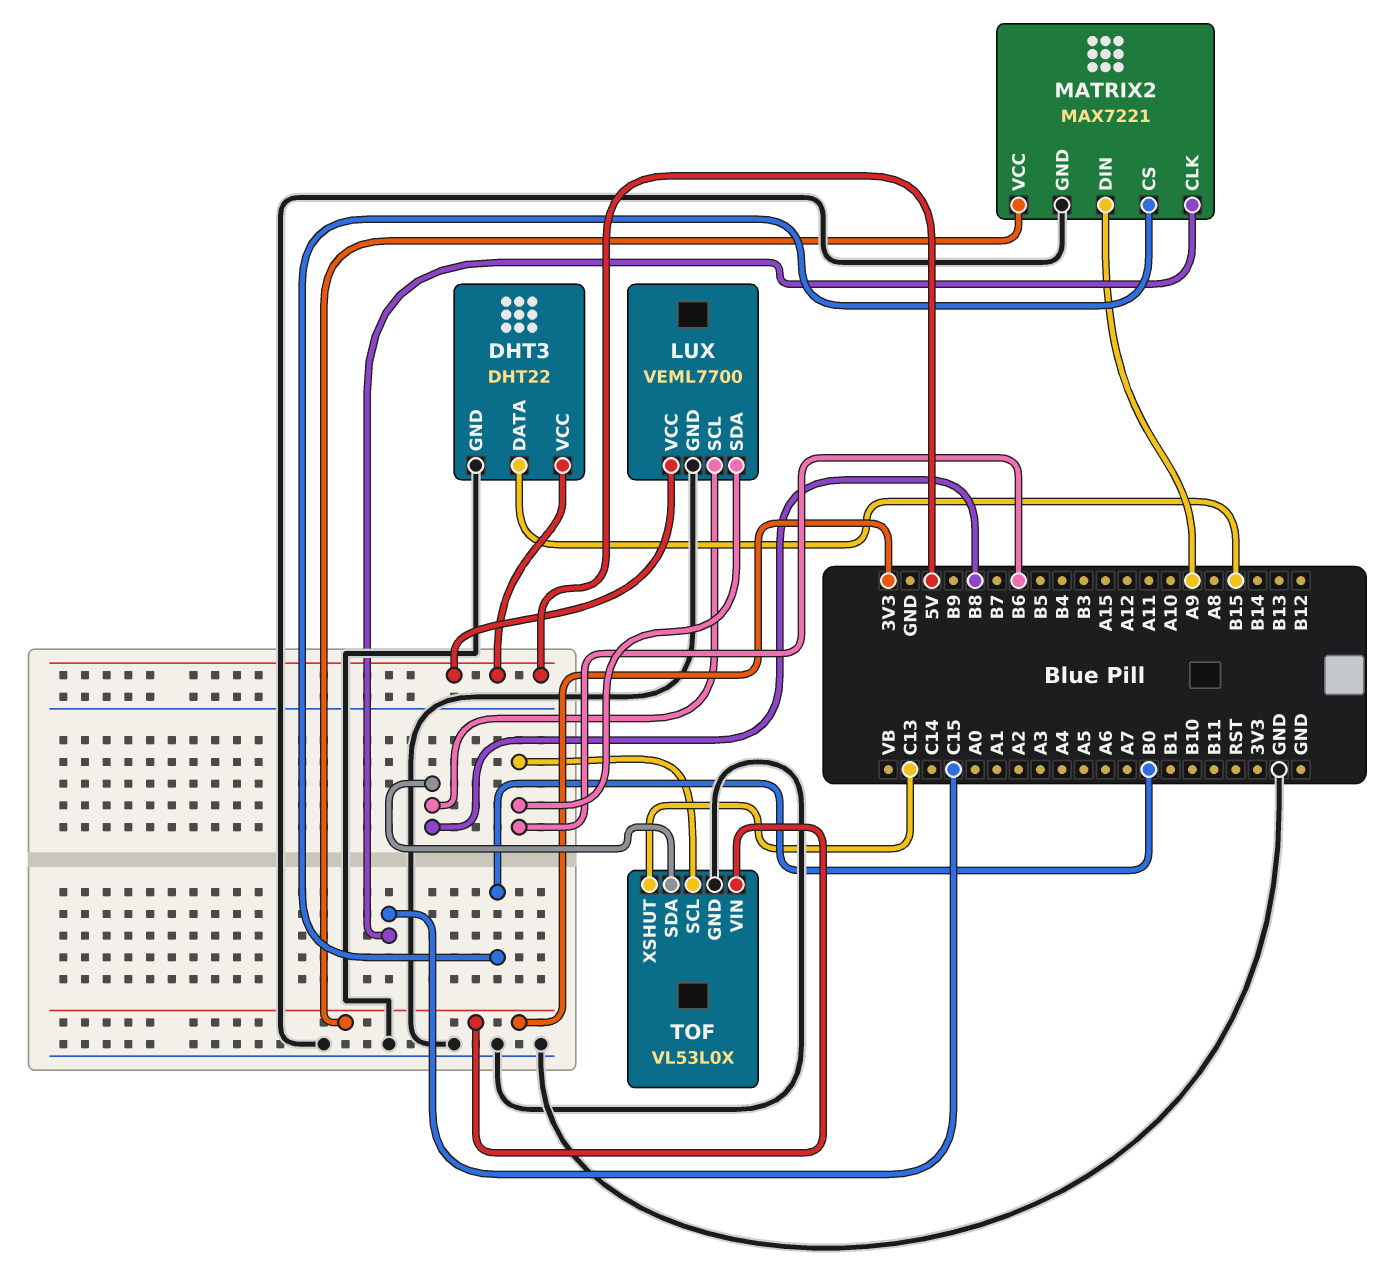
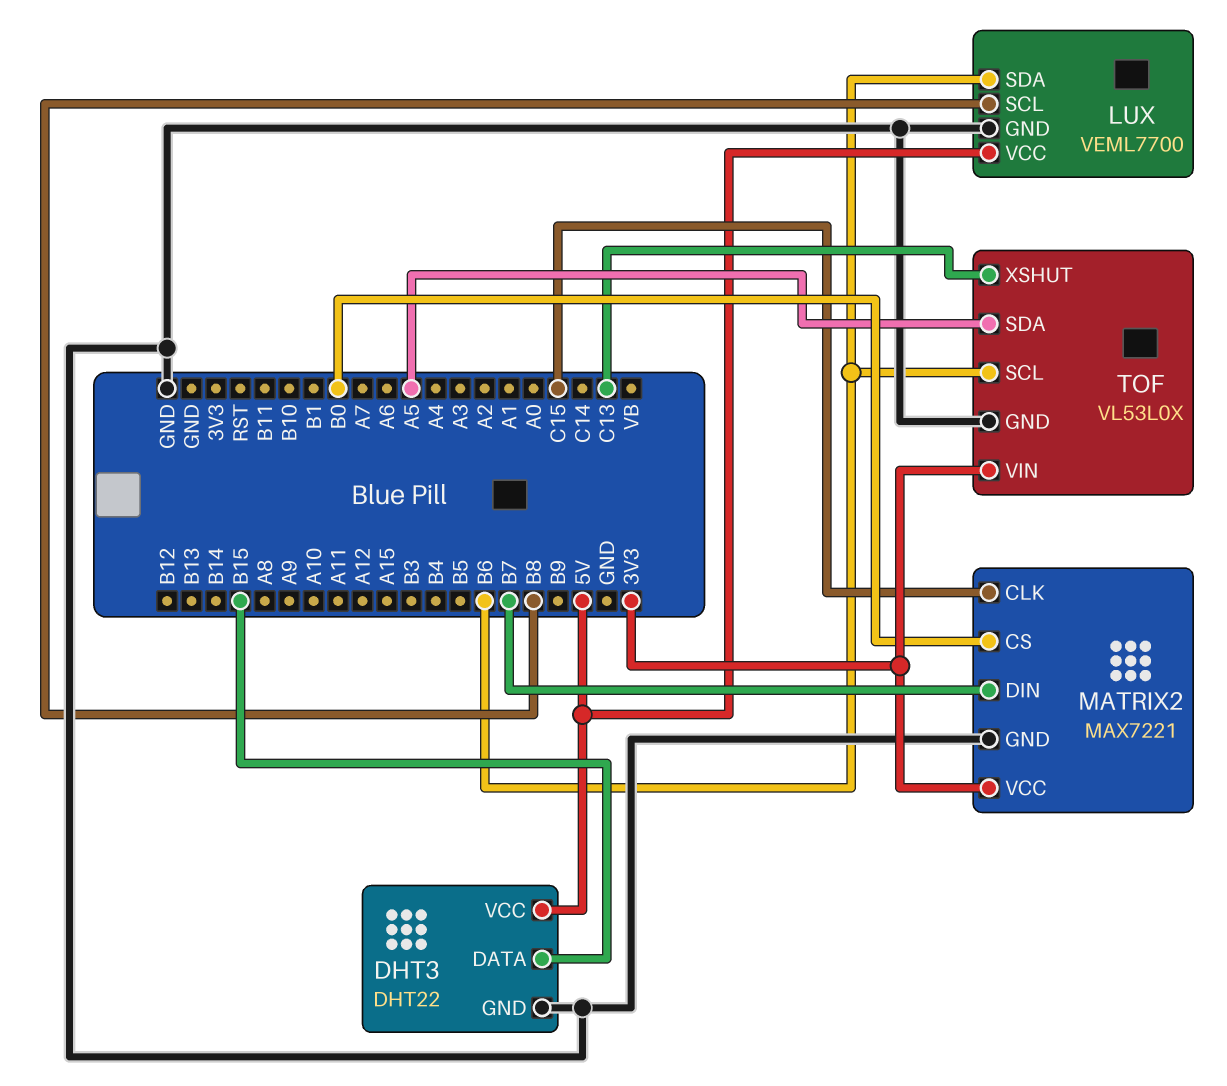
MATRIX2 pin DIN: A9 -> B7
TOF pin SDA: B8 -> A5

